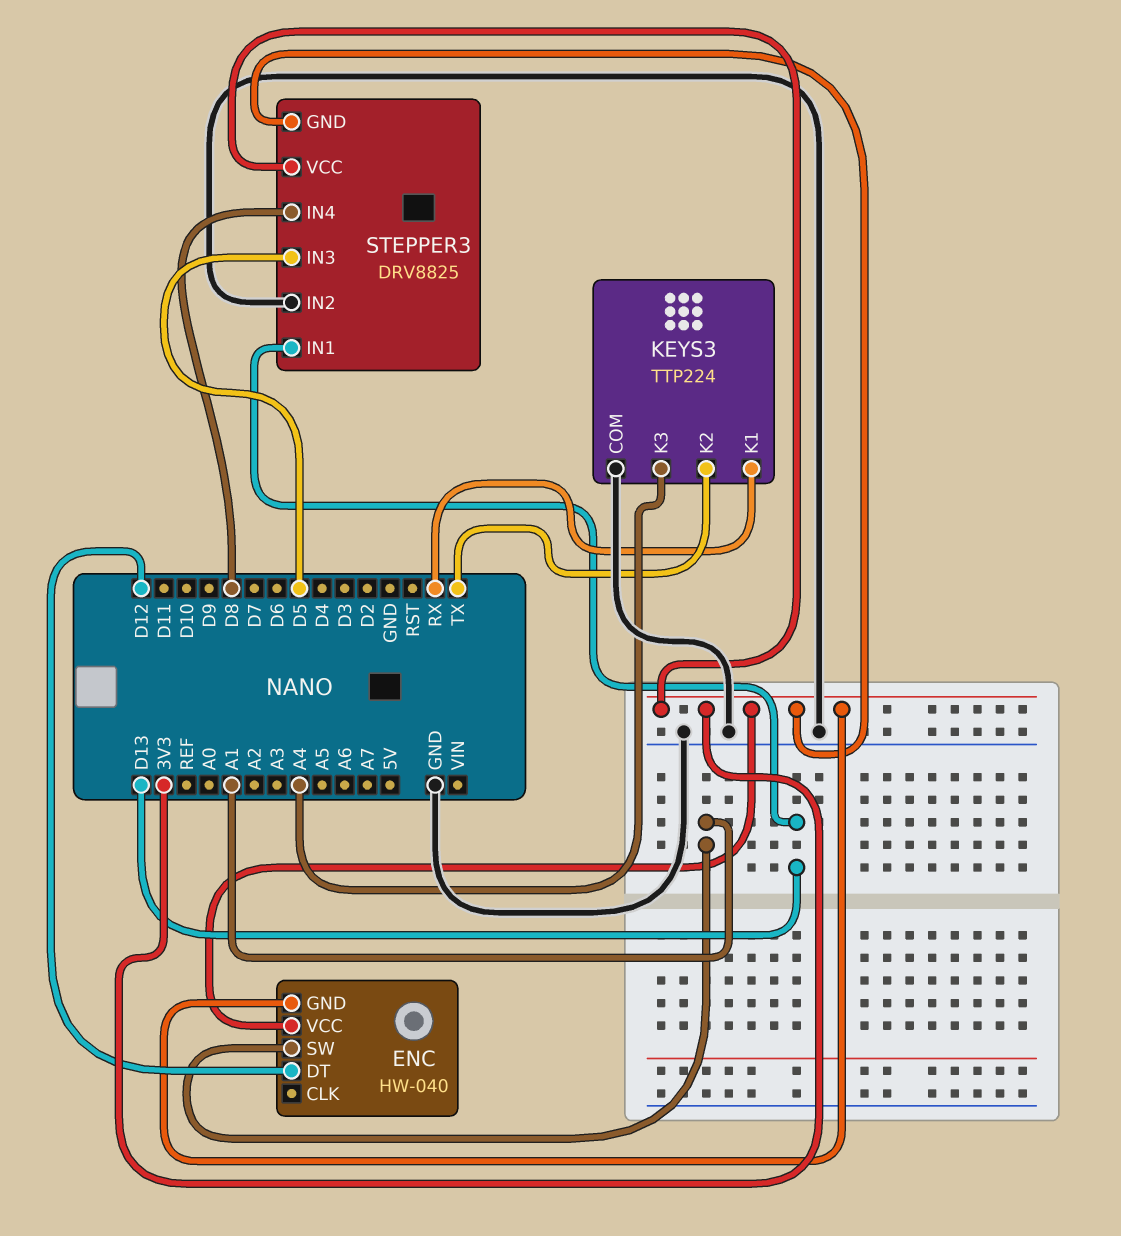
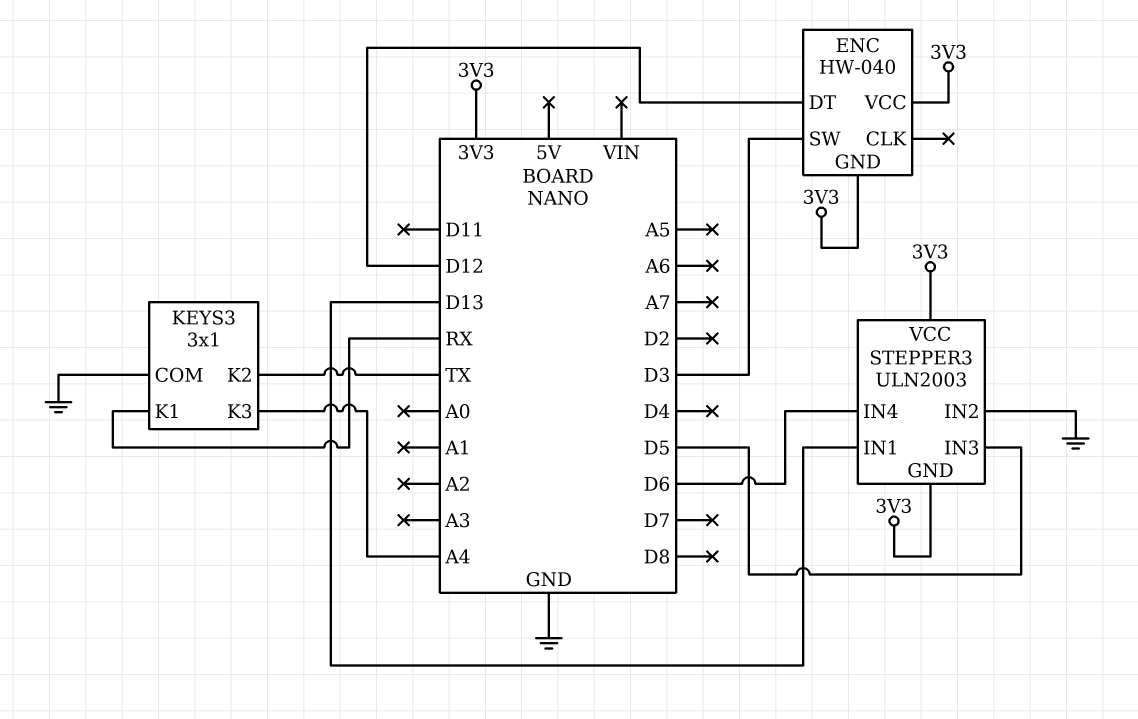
ENC pin SW: A1 -> D3
KEYS3: TTP224 -> 3x1
STEPPER3: DRV8825 -> ULN2003
STEPPER3 pin IN4: D8 -> D6

